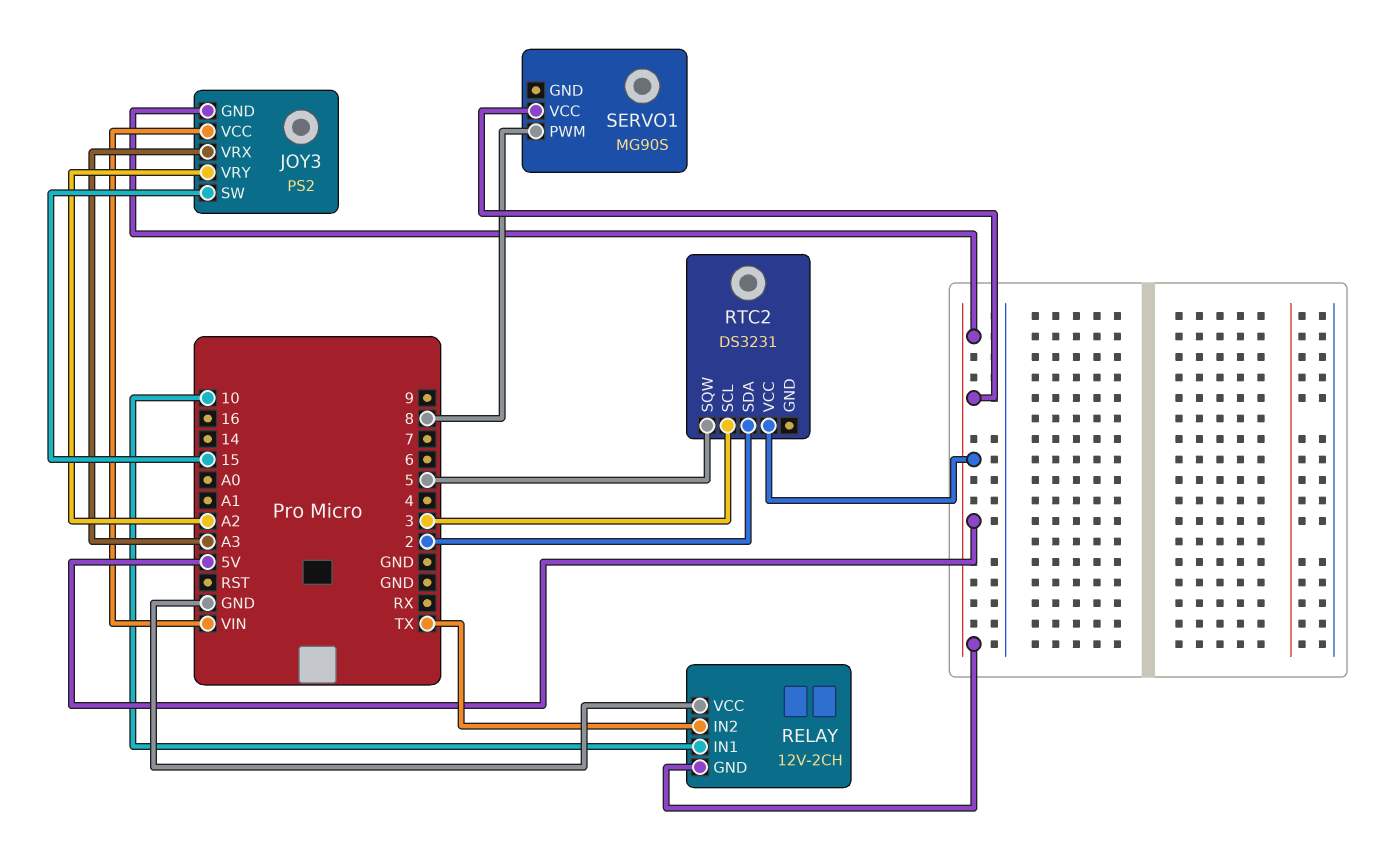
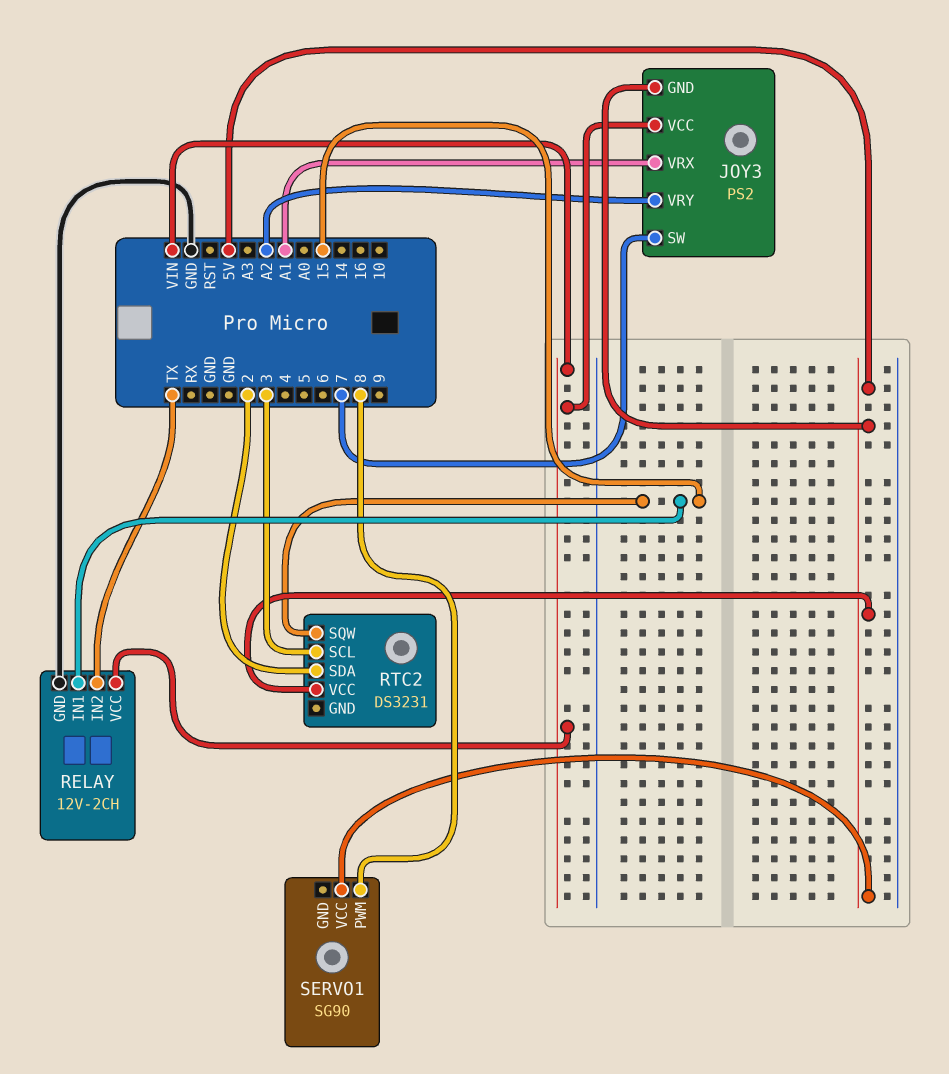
JOY3 pin SW: 15 -> 7
JOY3 pin VRX: A3 -> A1
RELAY pin GND: 5V -> GND
RELAY pin IN1: 10 -> 15
RELAY pin VCC: GND -> VIN
RTC2 pin SQW: 5 -> 15
SERVO1: MG90S -> SG90

